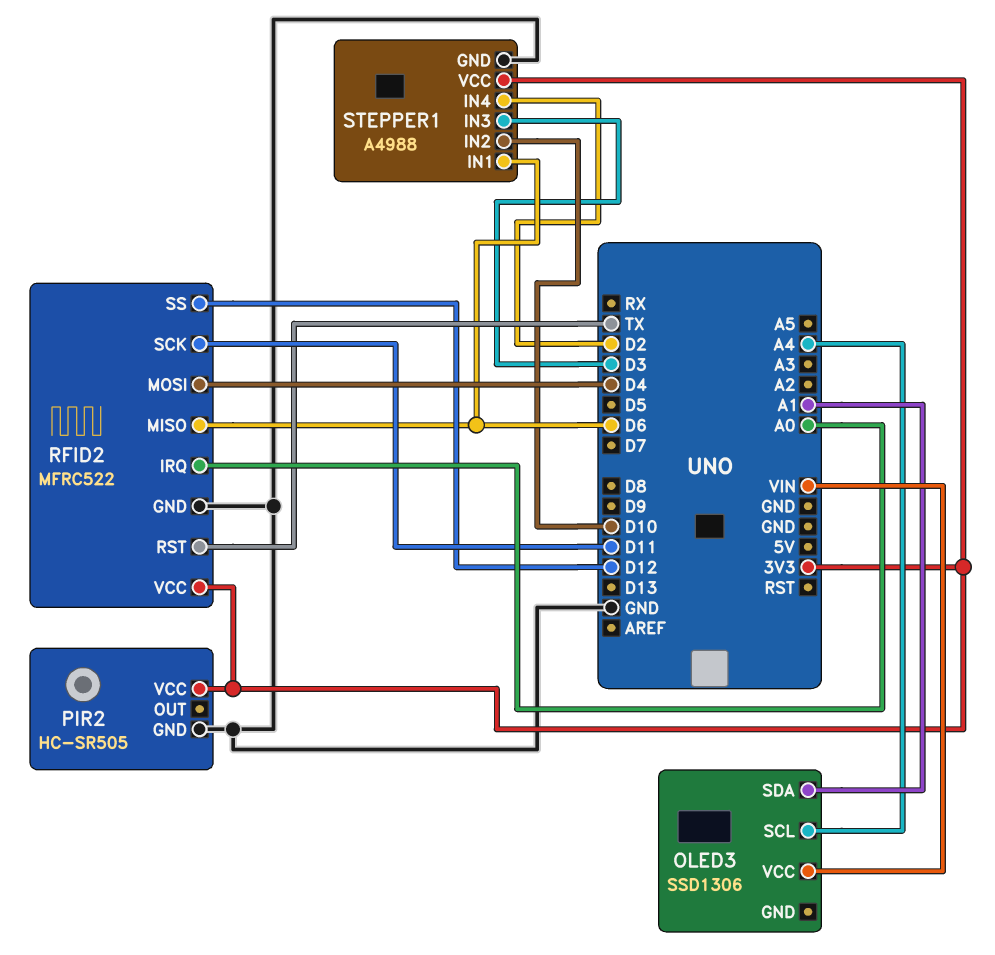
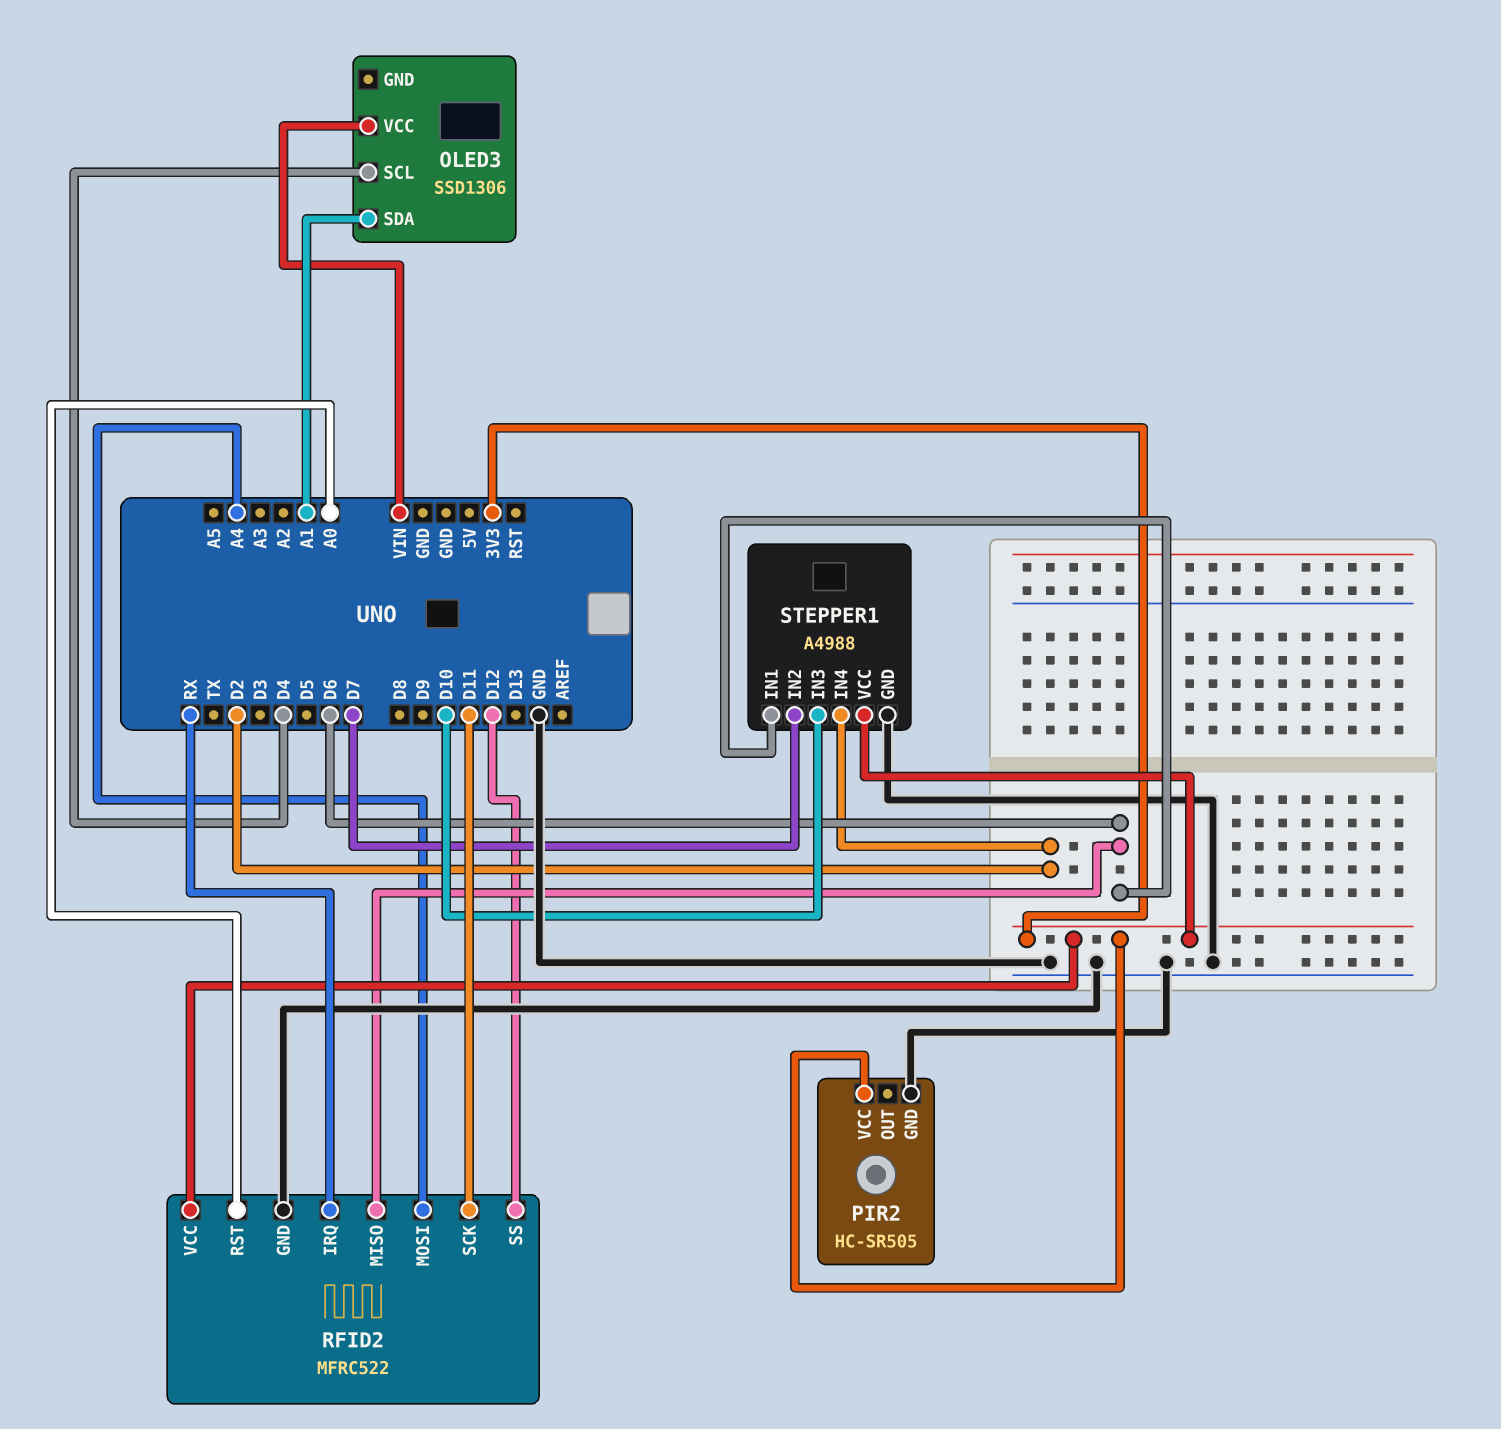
OLED3 pin SCL: A4 -> D4
RFID2 pin IRQ: A0 -> RX
RFID2 pin MOSI: D4 -> A4
RFID2 pin RST: TX -> A0
STEPPER1 pin IN2: D10 -> D7
STEPPER1 pin IN3: D3 -> D10

